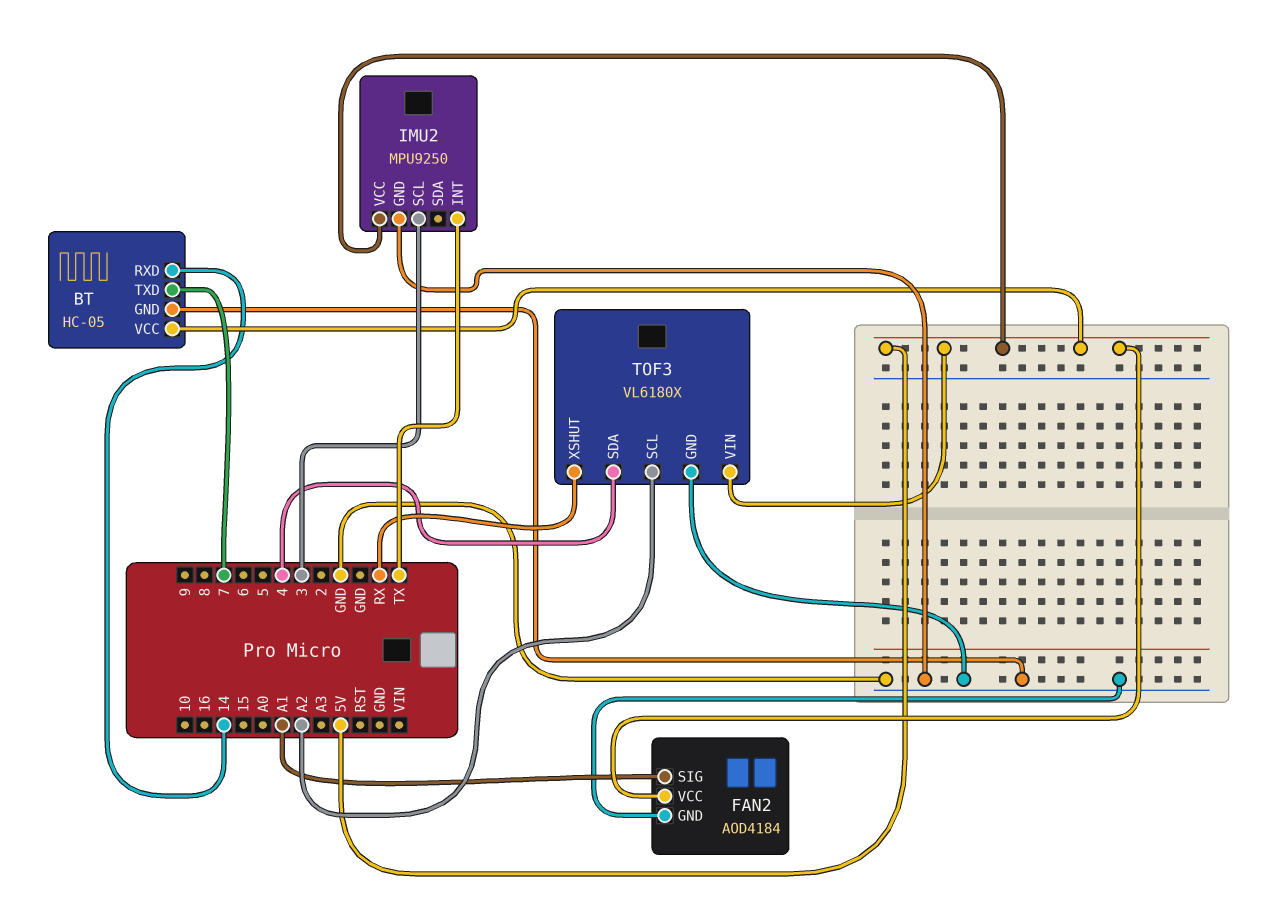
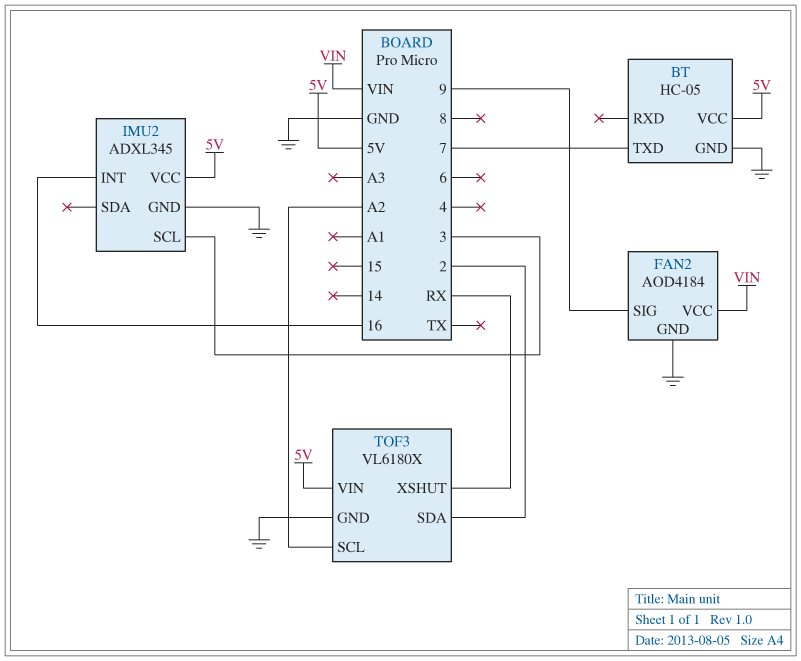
BT pin RXD: 14 -> none
FAN2 pin SIG: A1 -> 9
FAN2 pin VCC: 5V -> VIN
IMU2: MPU9250 -> ADXL345
IMU2 pin INT: TX -> 16
TOF3 pin SDA: 4 -> 2

